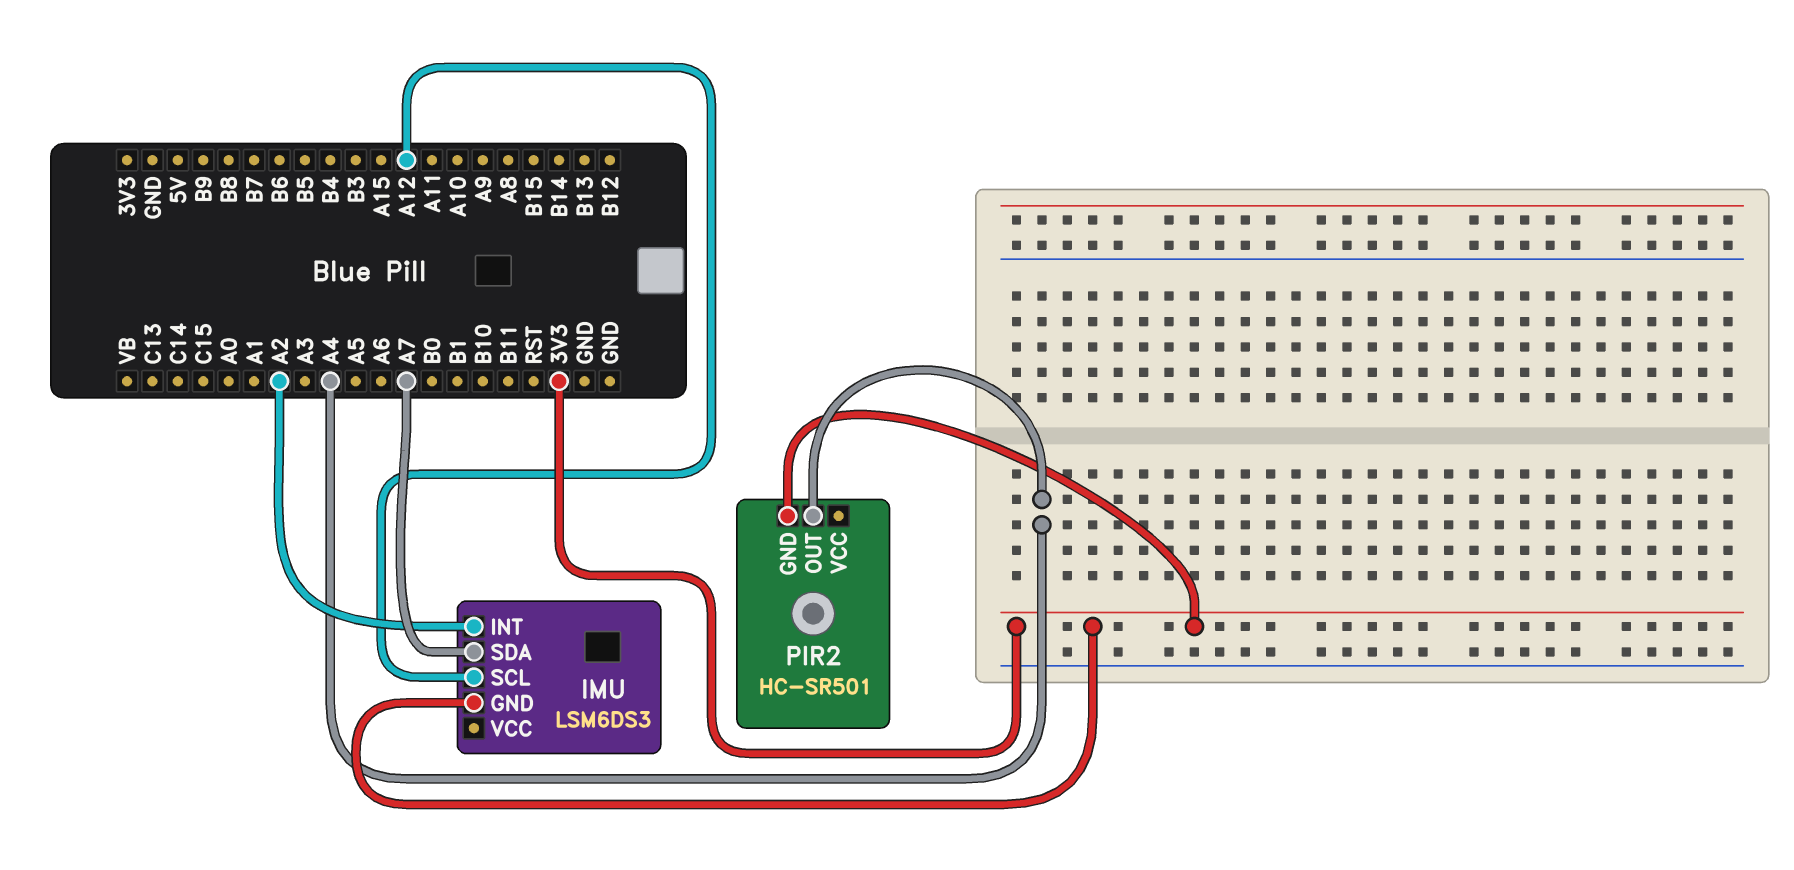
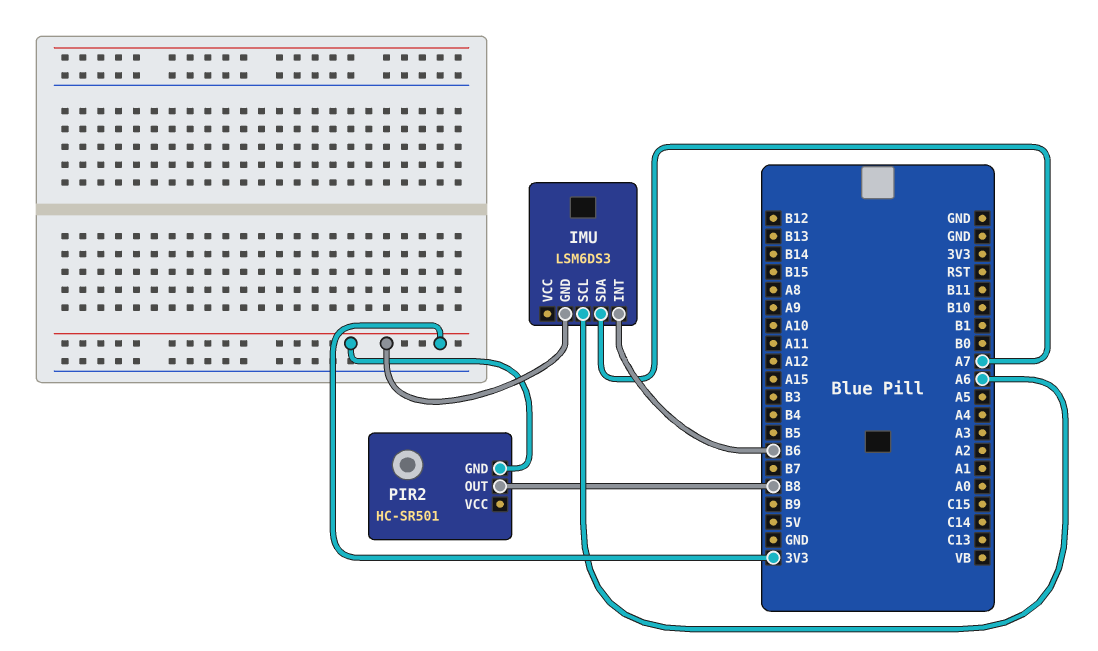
IMU pin INT: A2 -> B6
IMU pin SCL: A12 -> A6
PIR2 pin OUT: A4 -> B8

